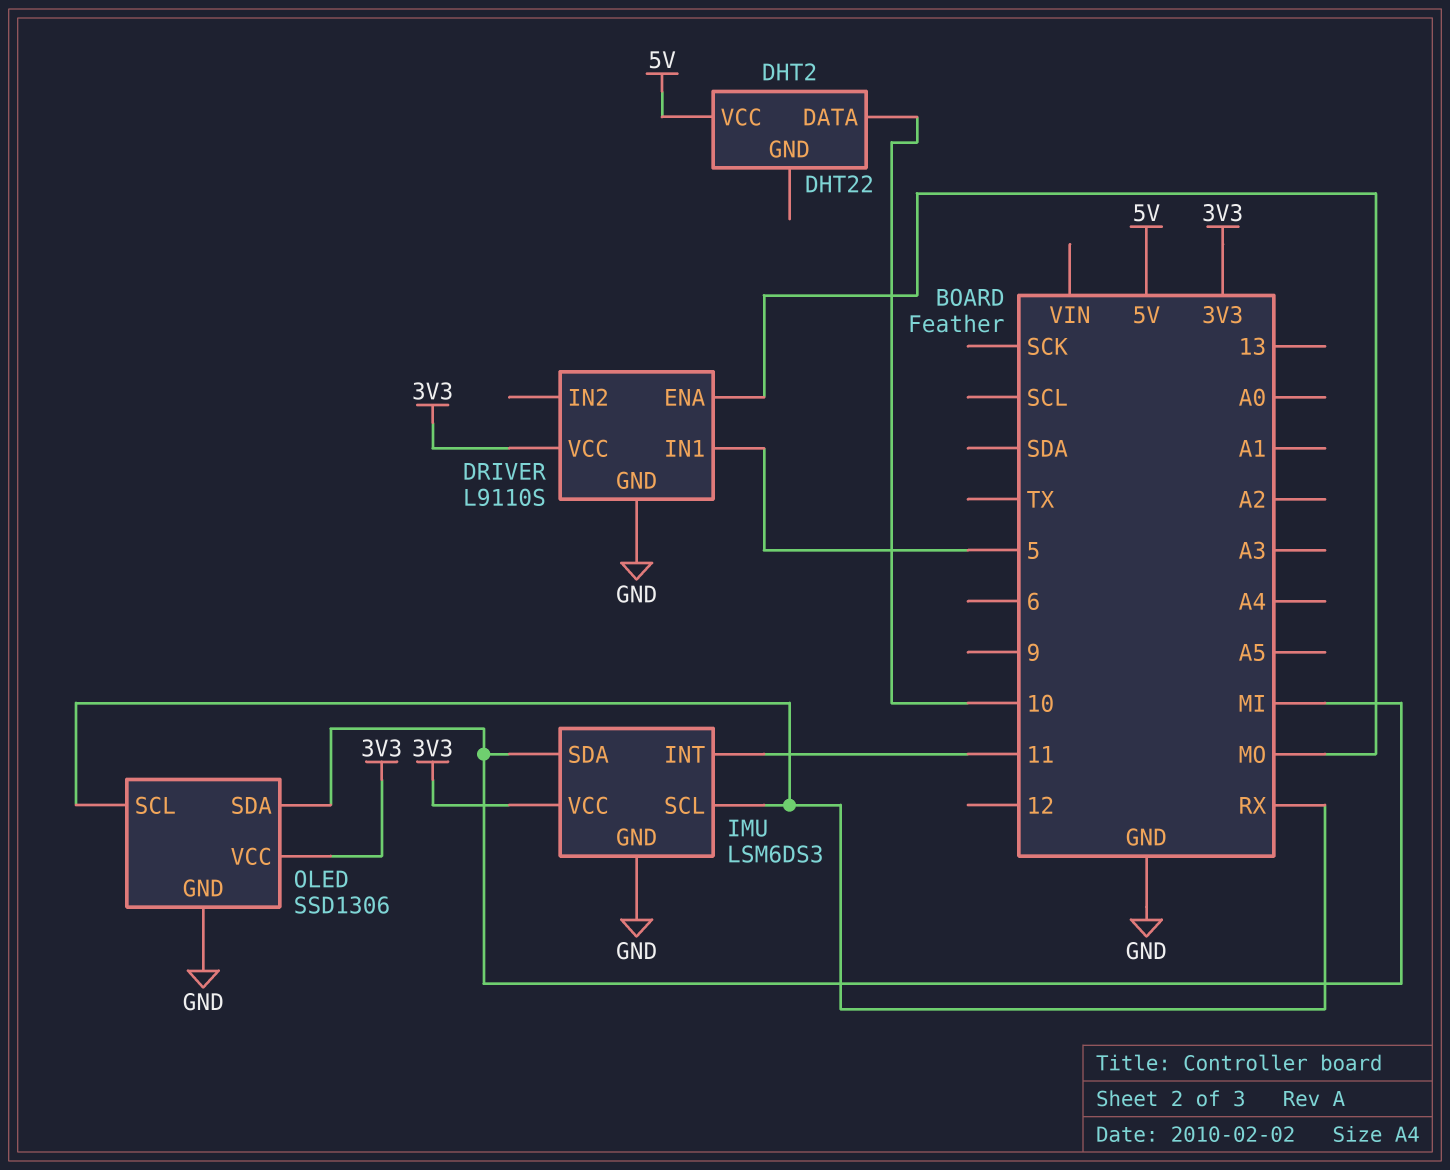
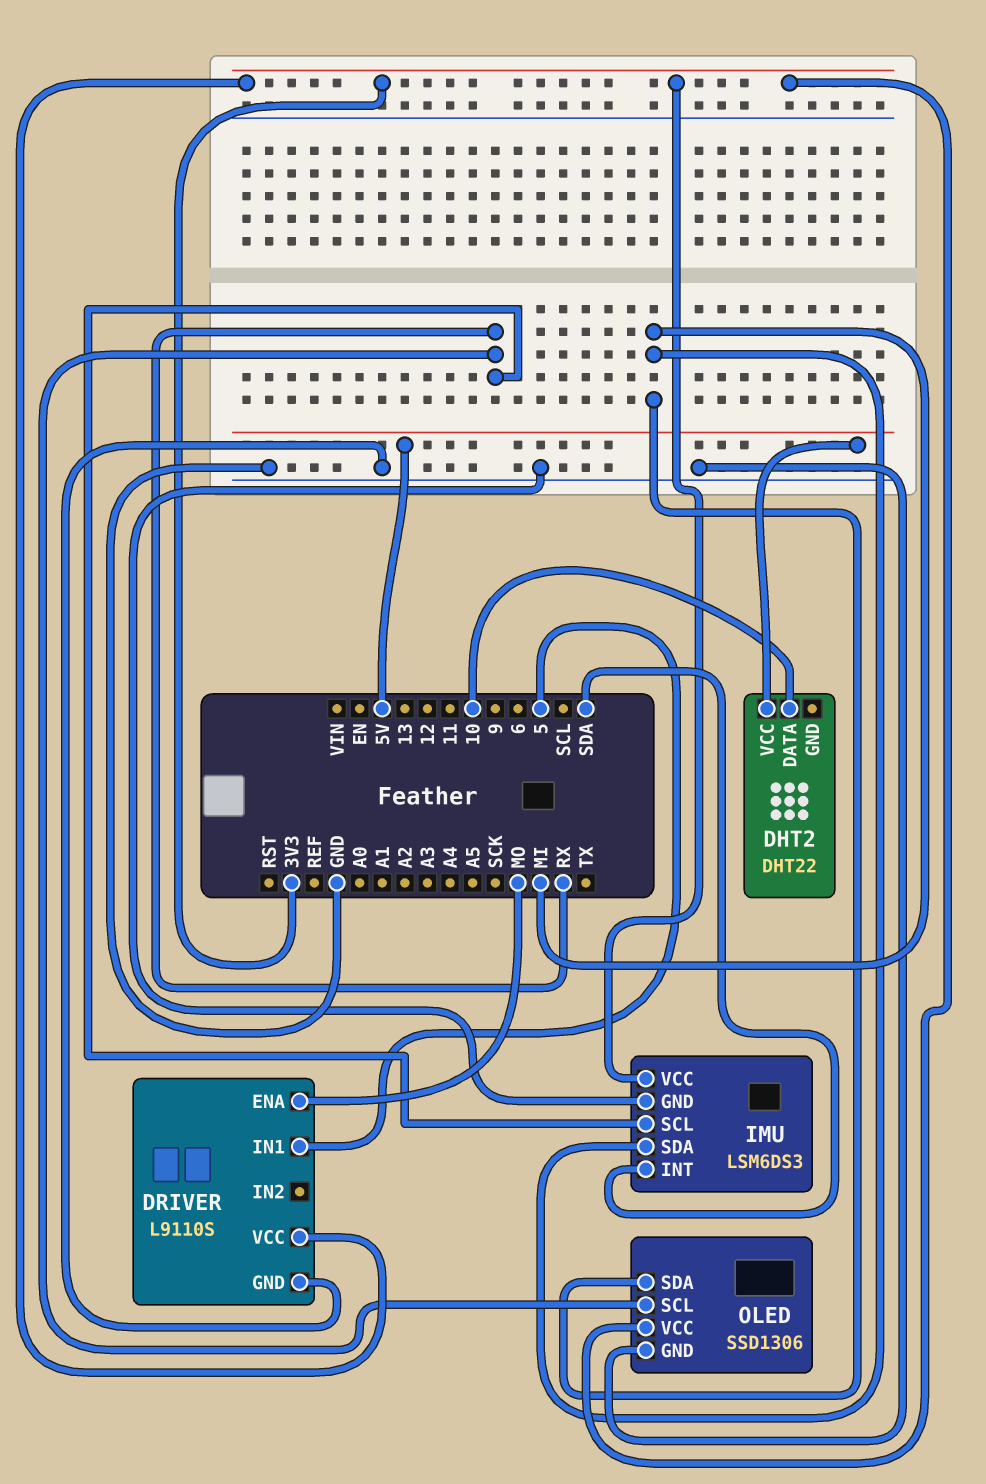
IMU pin INT: 11 -> SDA

